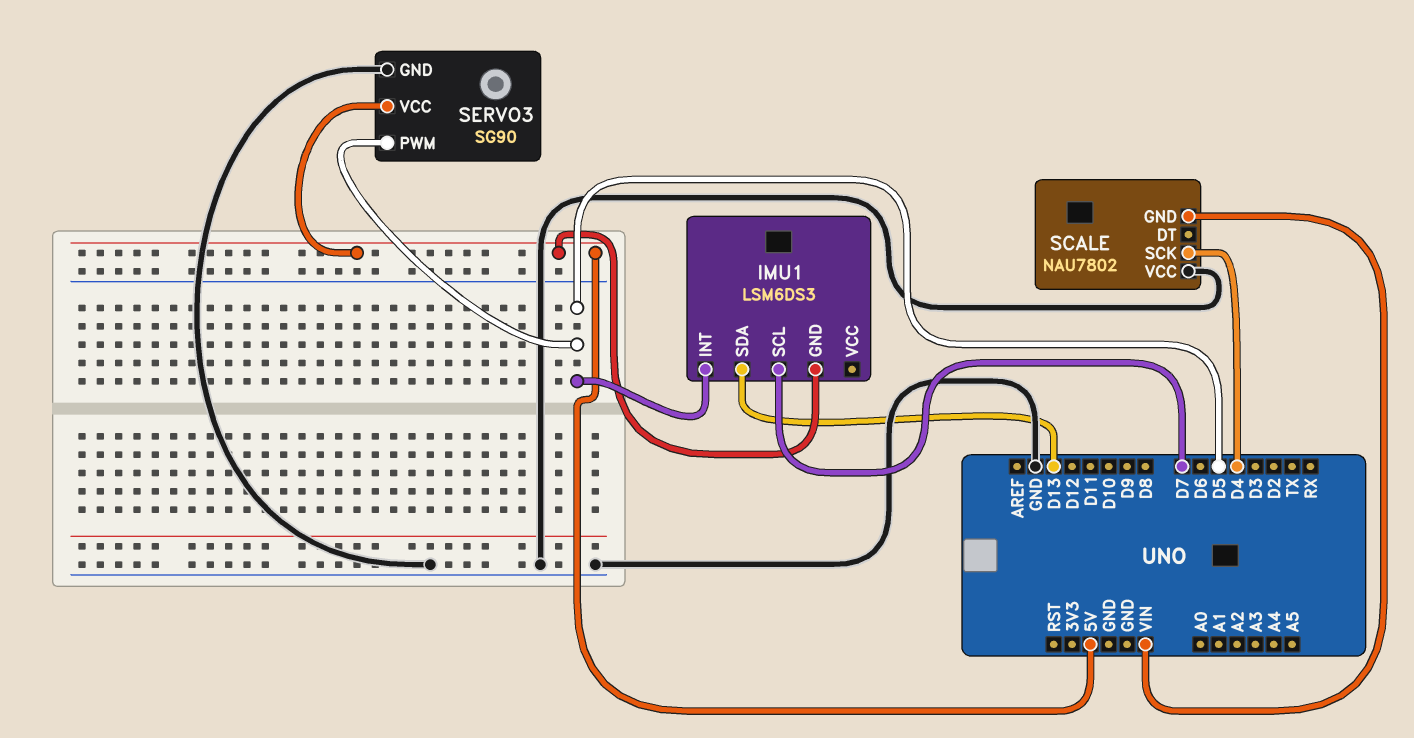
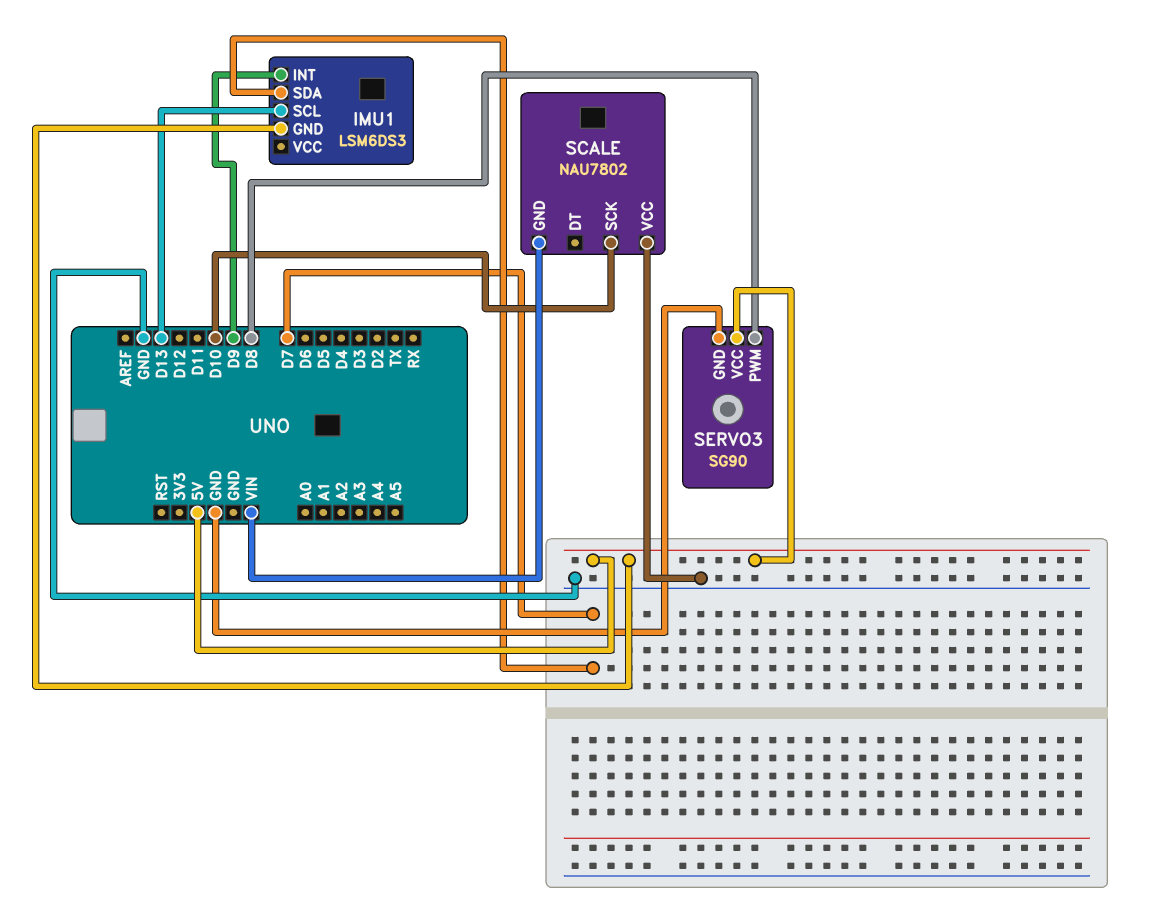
IMU1 pin INT: D5 -> D9
IMU1 pin SCL: D7 -> D13
IMU1 pin SDA: D13 -> D7
SCALE pin SCK: D4 -> D10
SERVO3 pin PWM: D5 -> D8

